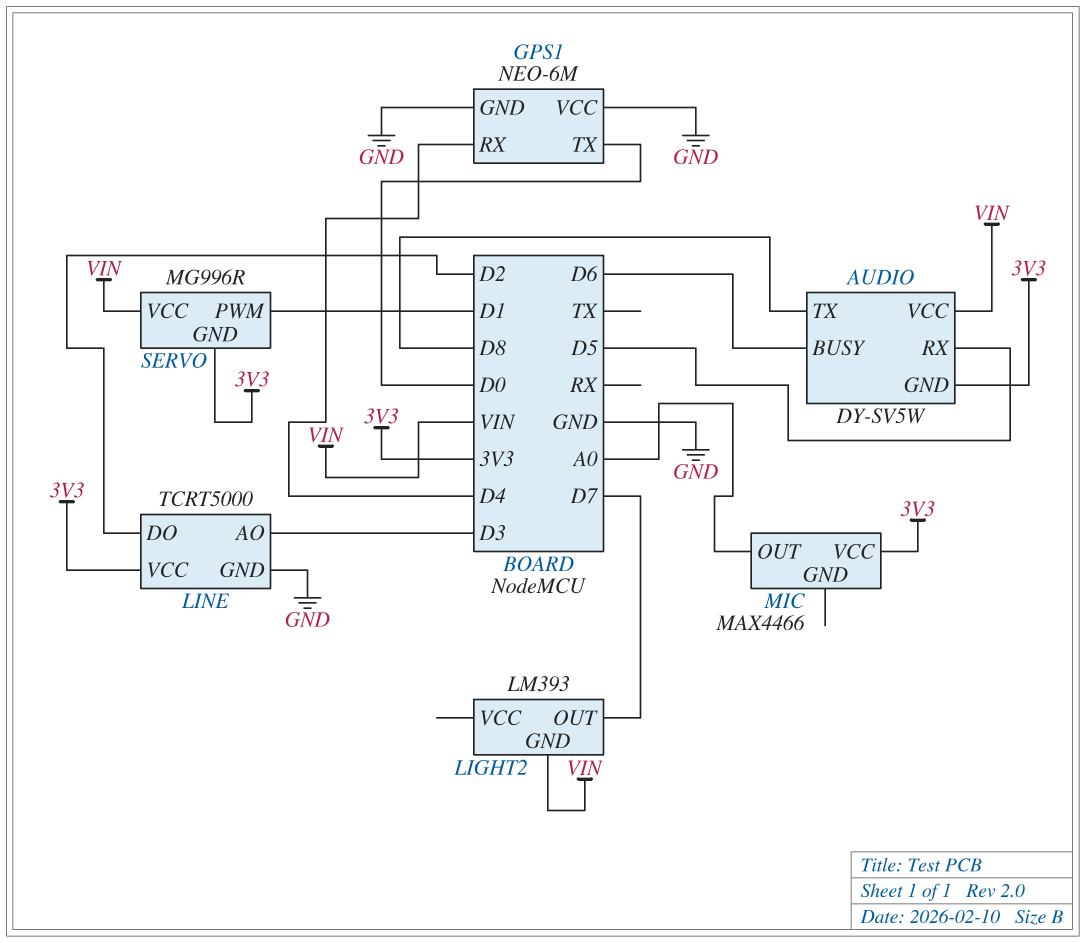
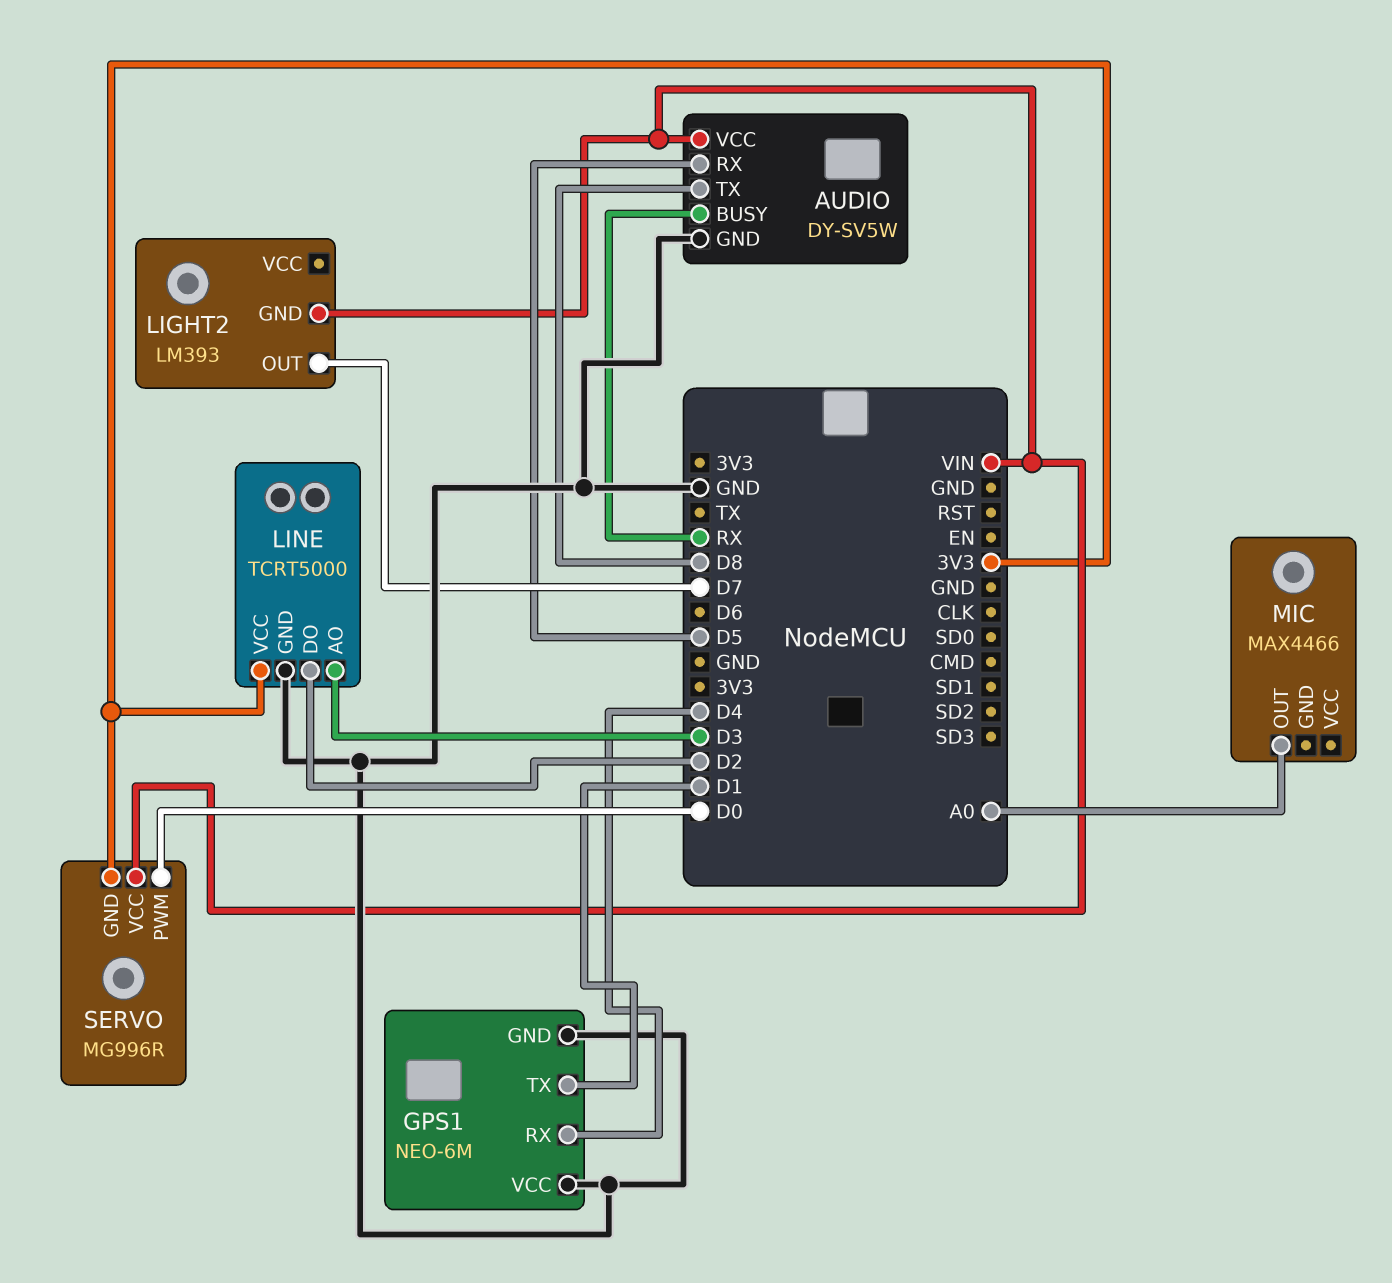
AUDIO pin BUSY: D6 -> RX
AUDIO pin GND: 3V3 -> GND
GPS1 pin TX: D0 -> D1
MIC pin VCC: 3V3 -> none
SERVO pin PWM: D1 -> D0

